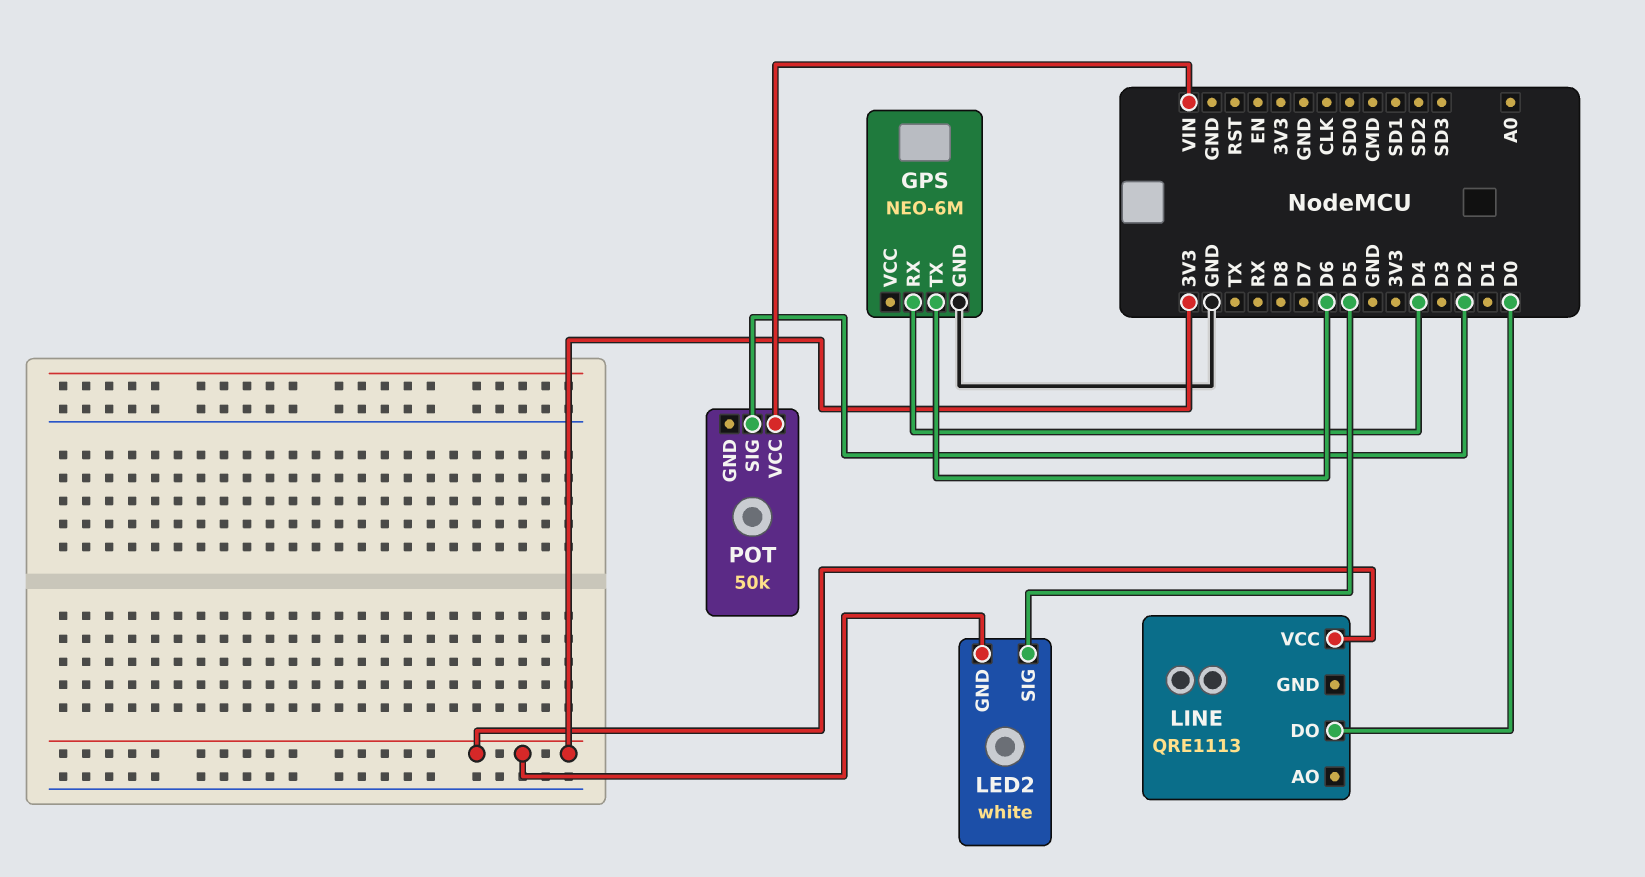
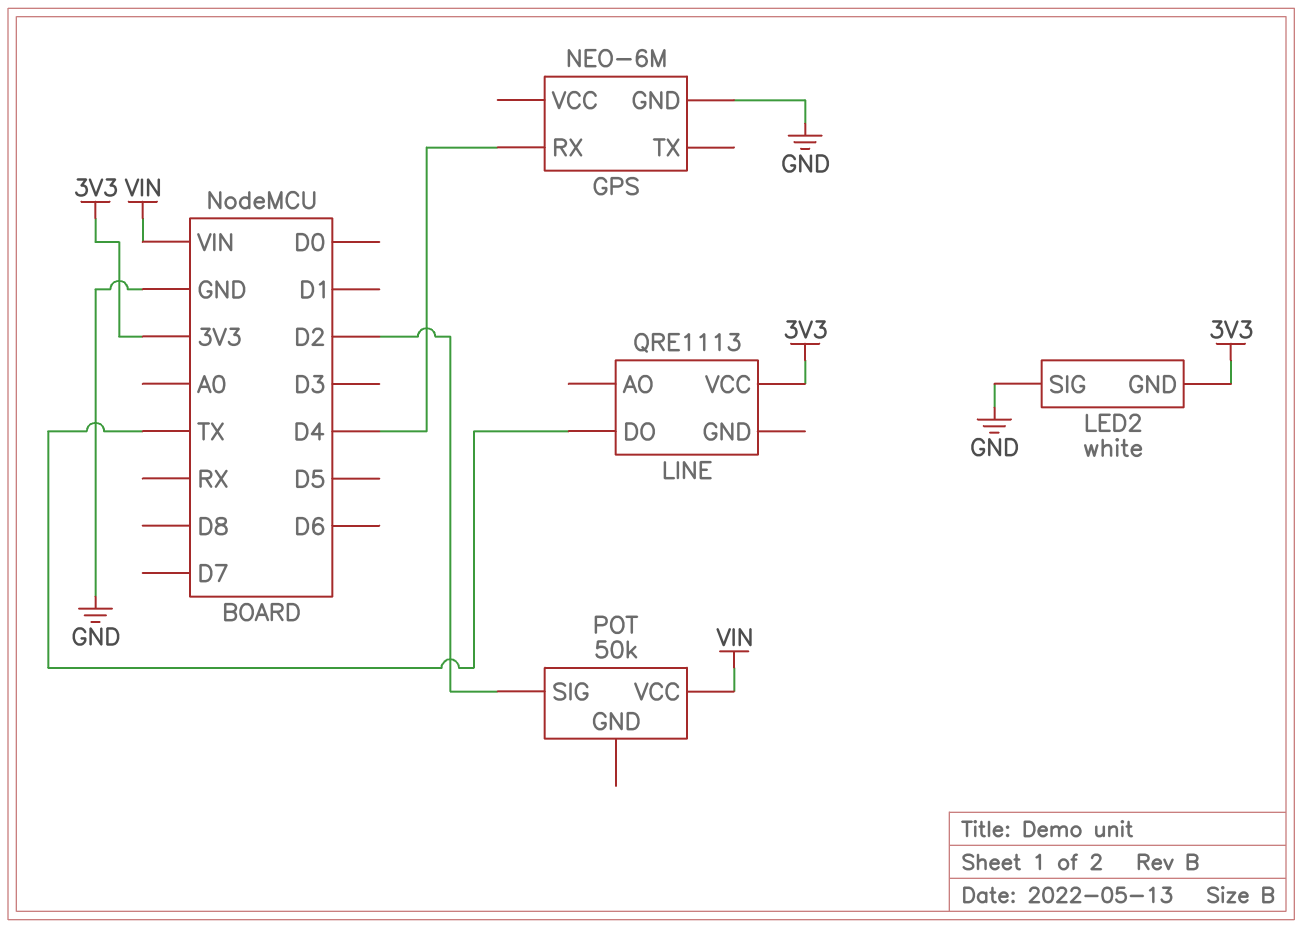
GPS pin TX: D6 -> none
LED2 pin SIG: D5 -> GND
LINE pin DO: D0 -> TX

